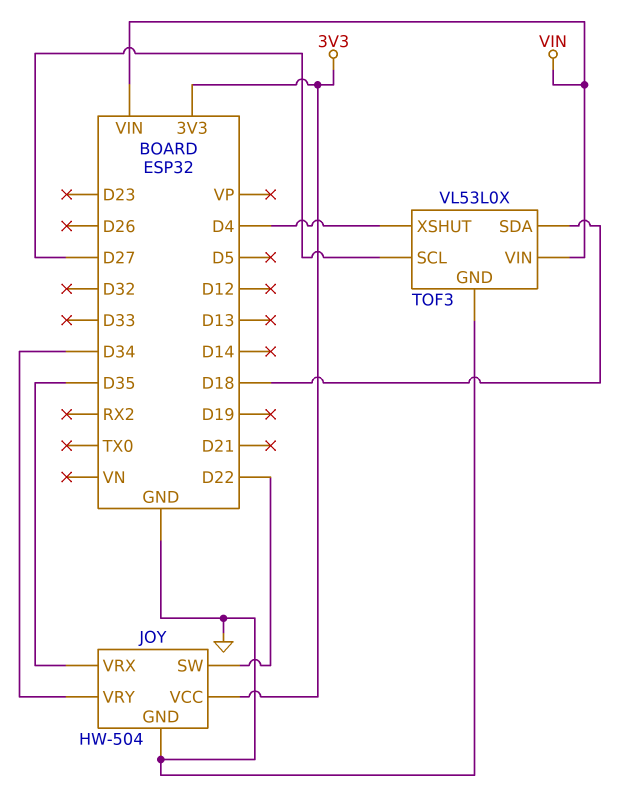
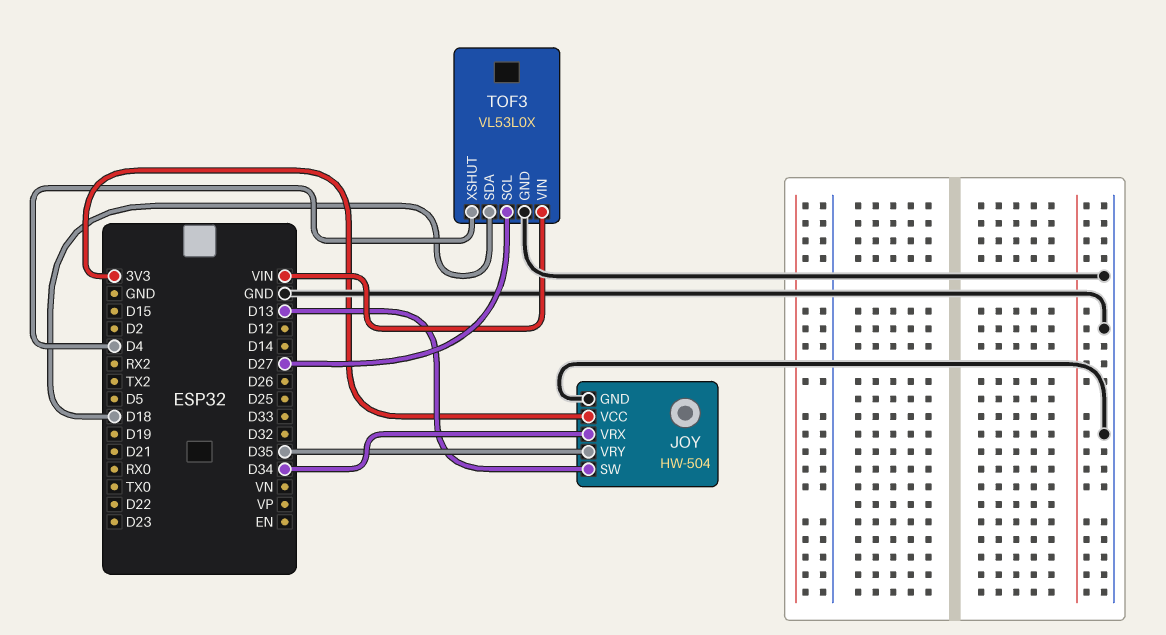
JOY pin SW: D22 -> D13
JOY pin VRX: D35 -> D34
JOY pin VRY: D34 -> D35

